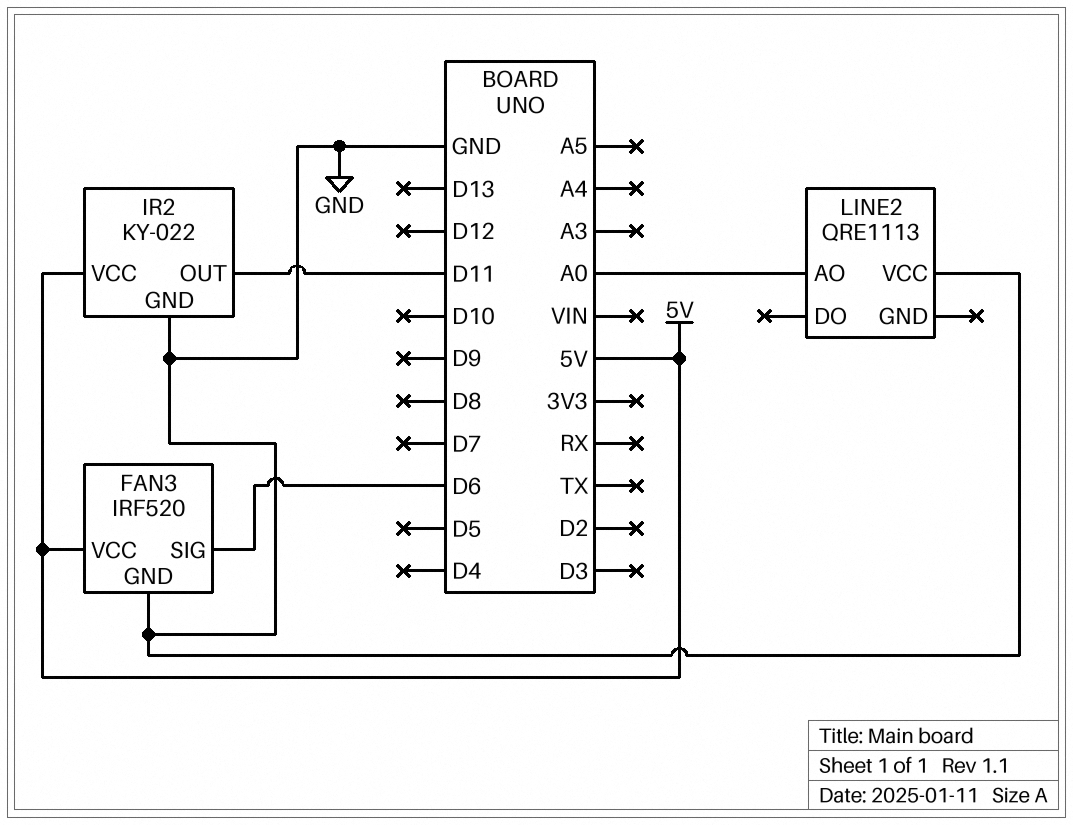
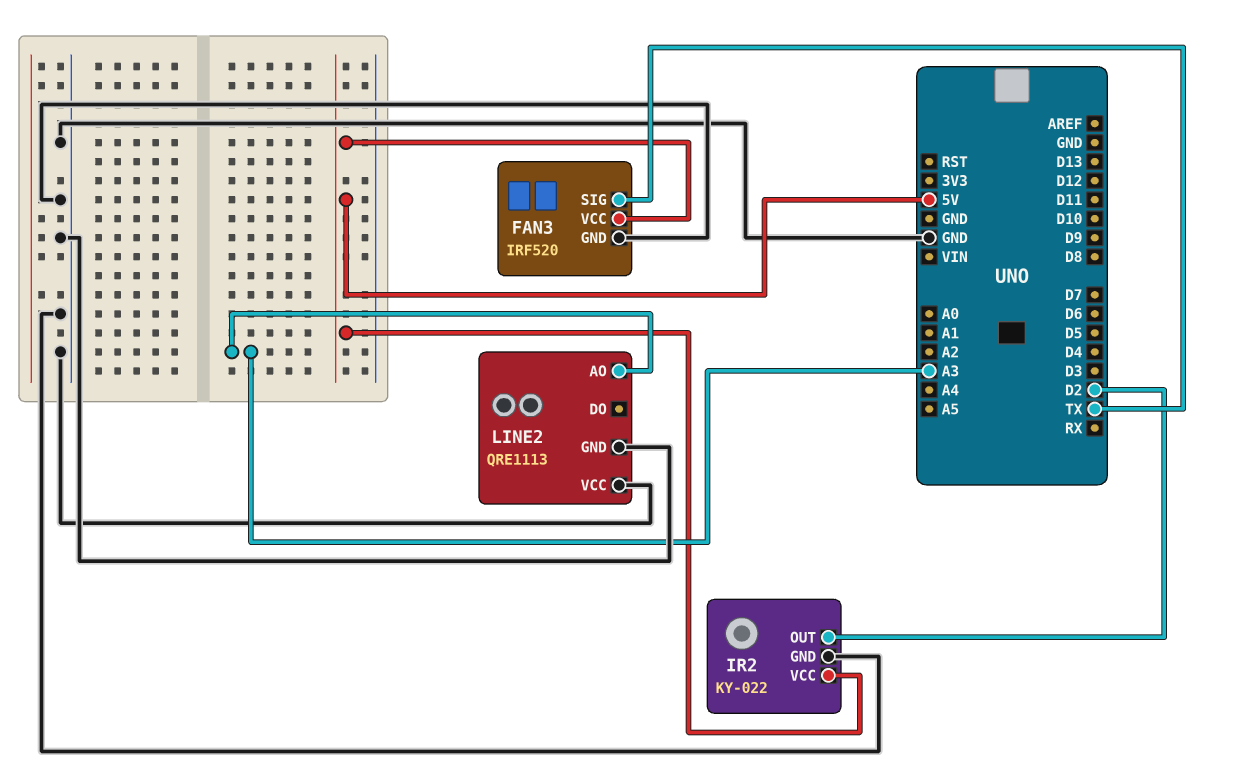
FAN3 pin SIG: D6 -> TX
IR2 pin OUT: D11 -> D2
LINE2 pin AO: A0 -> A3
LINE2 pin GND: none -> GND

